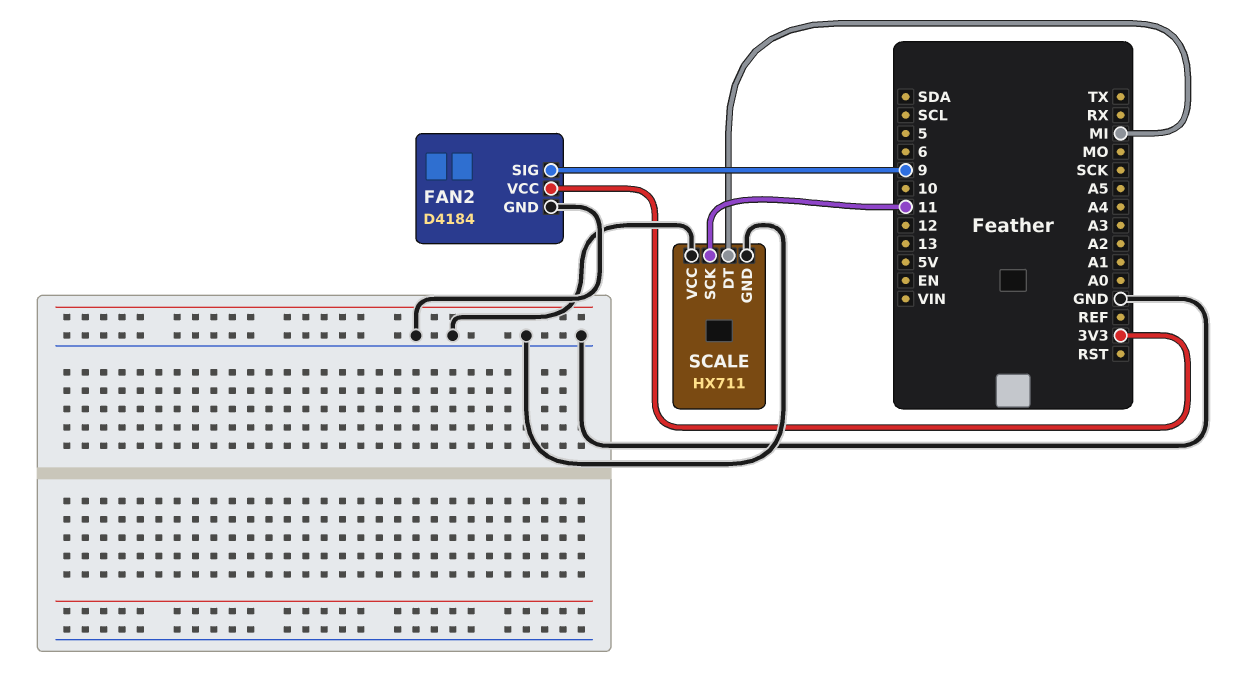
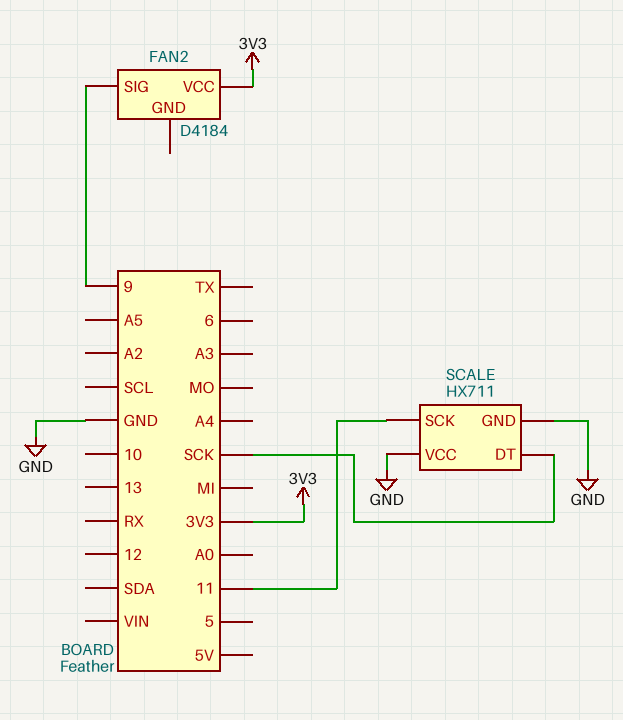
FAN2 pin GND: GND -> none
SCALE pin DT: MI -> SCK

